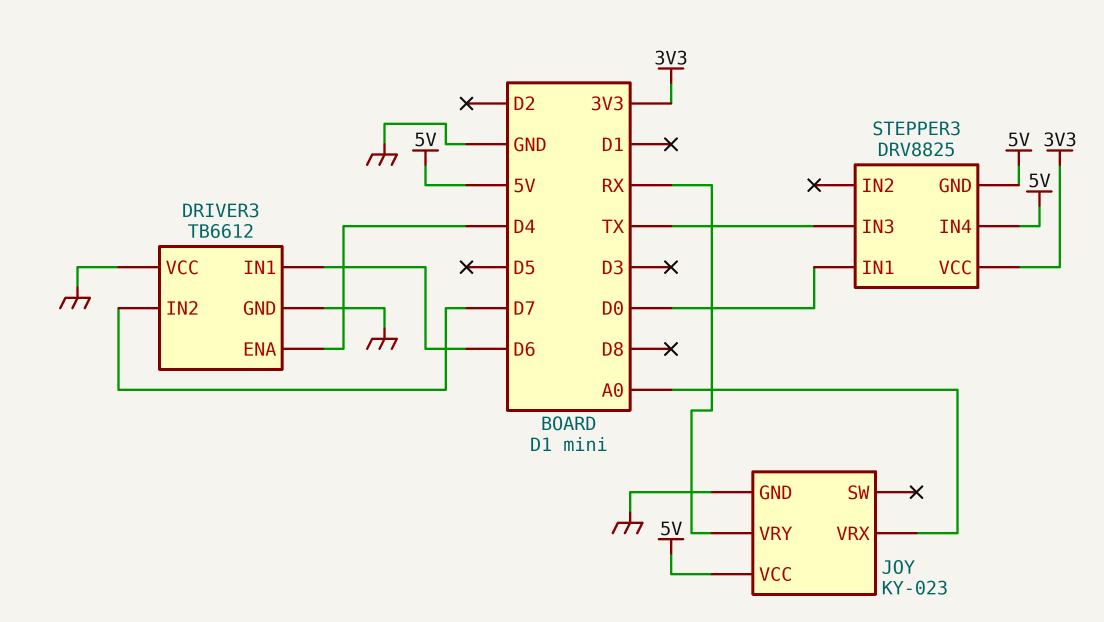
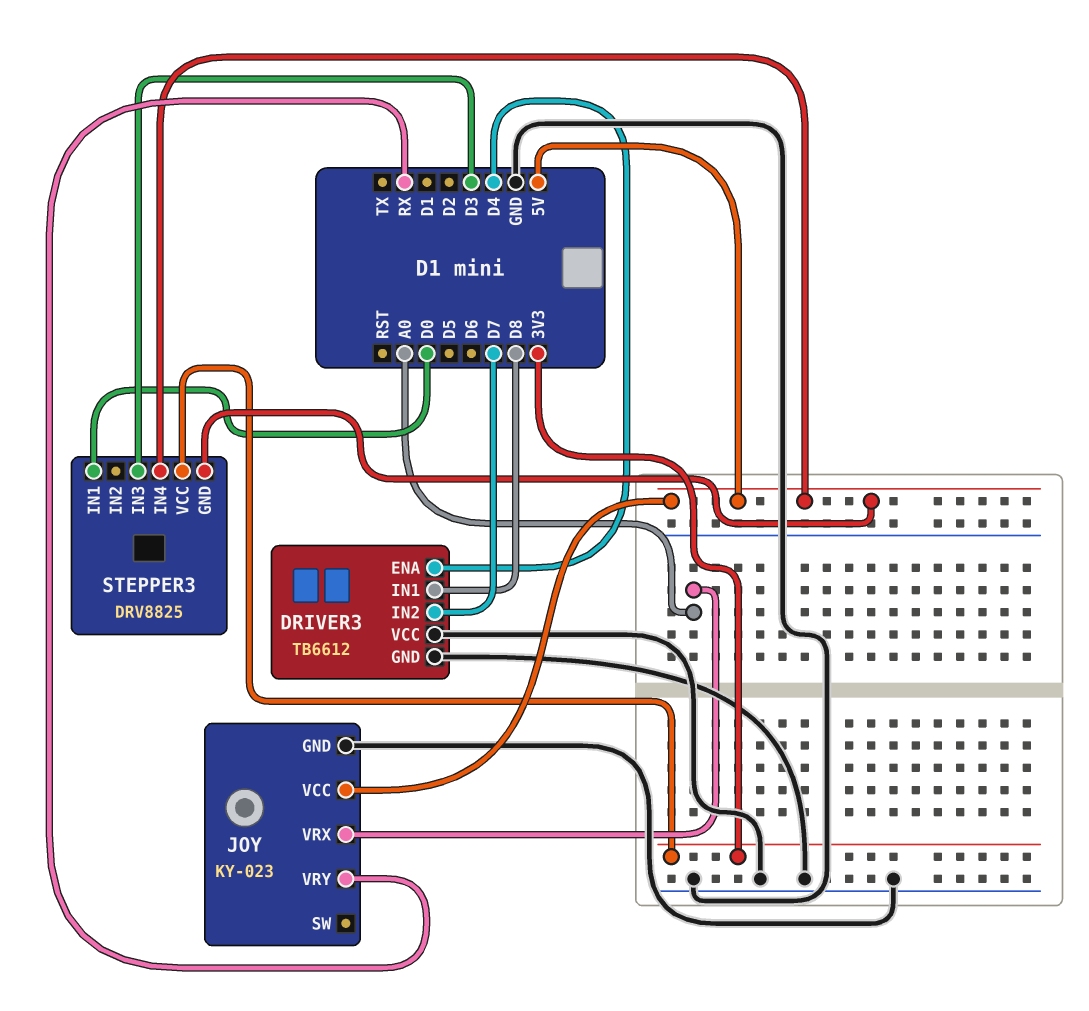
DRIVER3 pin IN1: D6 -> D8
STEPPER3 pin IN3: TX -> D3

